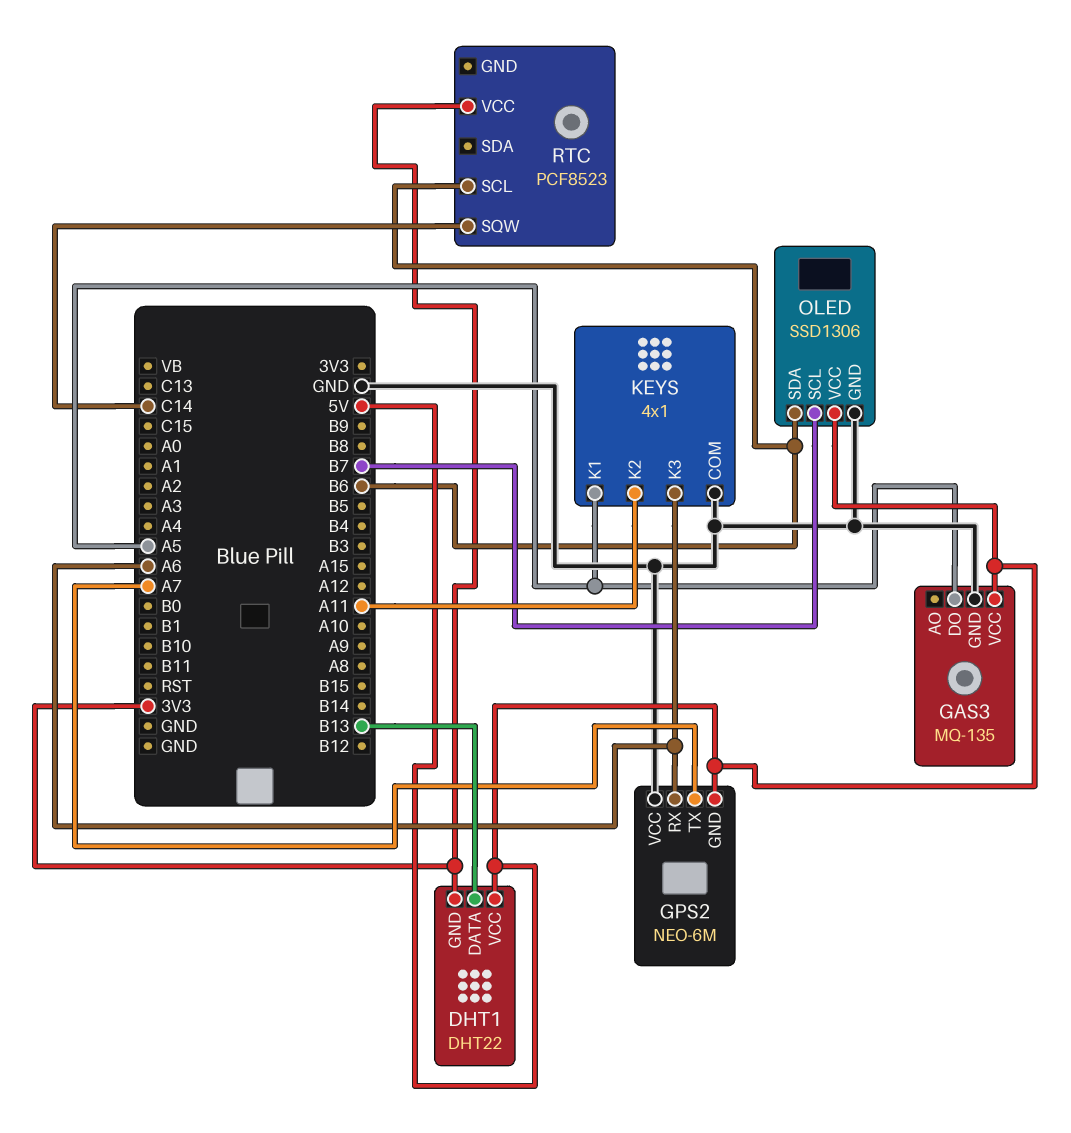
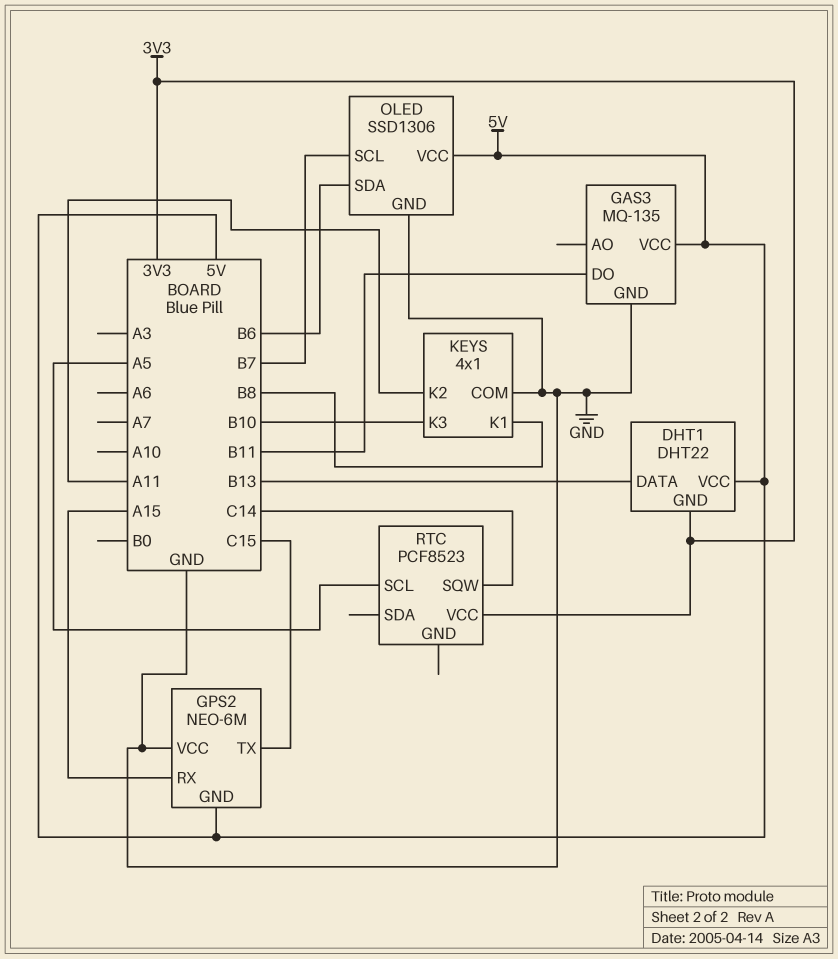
GAS3 pin DO: A5 -> B11
GPS2 pin RX: A6 -> A15
GPS2 pin TX: A7 -> C15
KEYS pin K1: A5 -> B8
KEYS pin K3: A6 -> B10
RTC pin SCL: B6 -> A5

